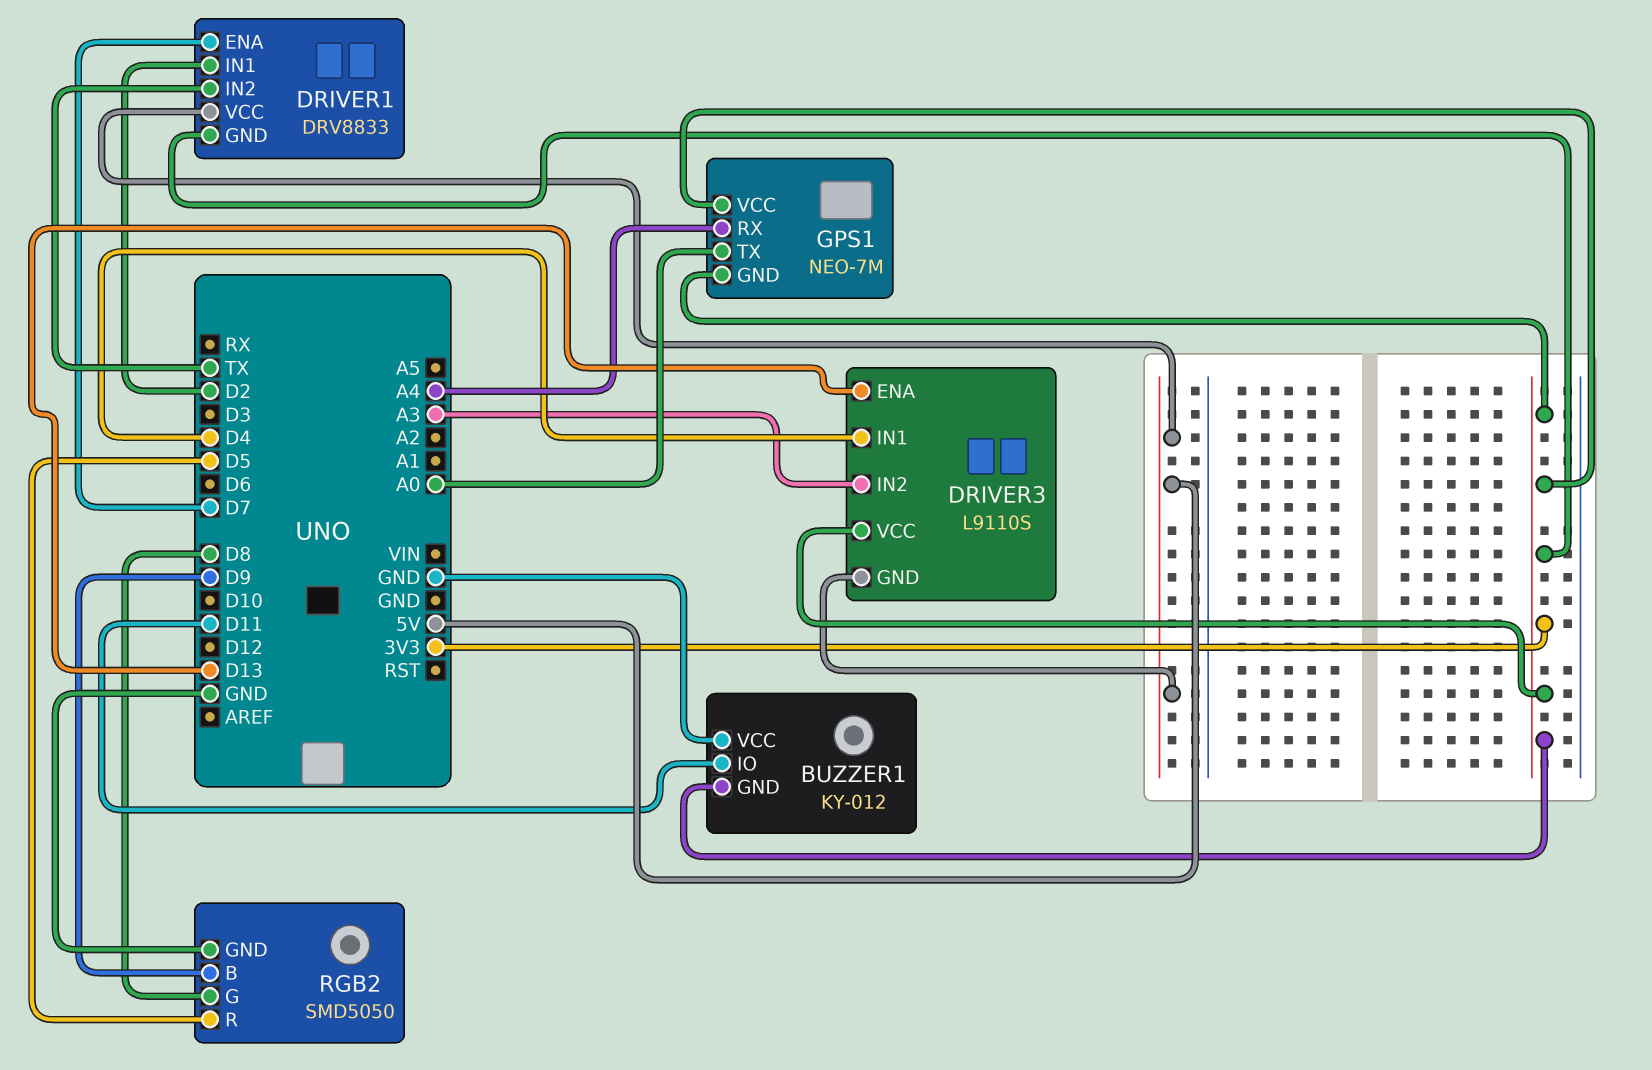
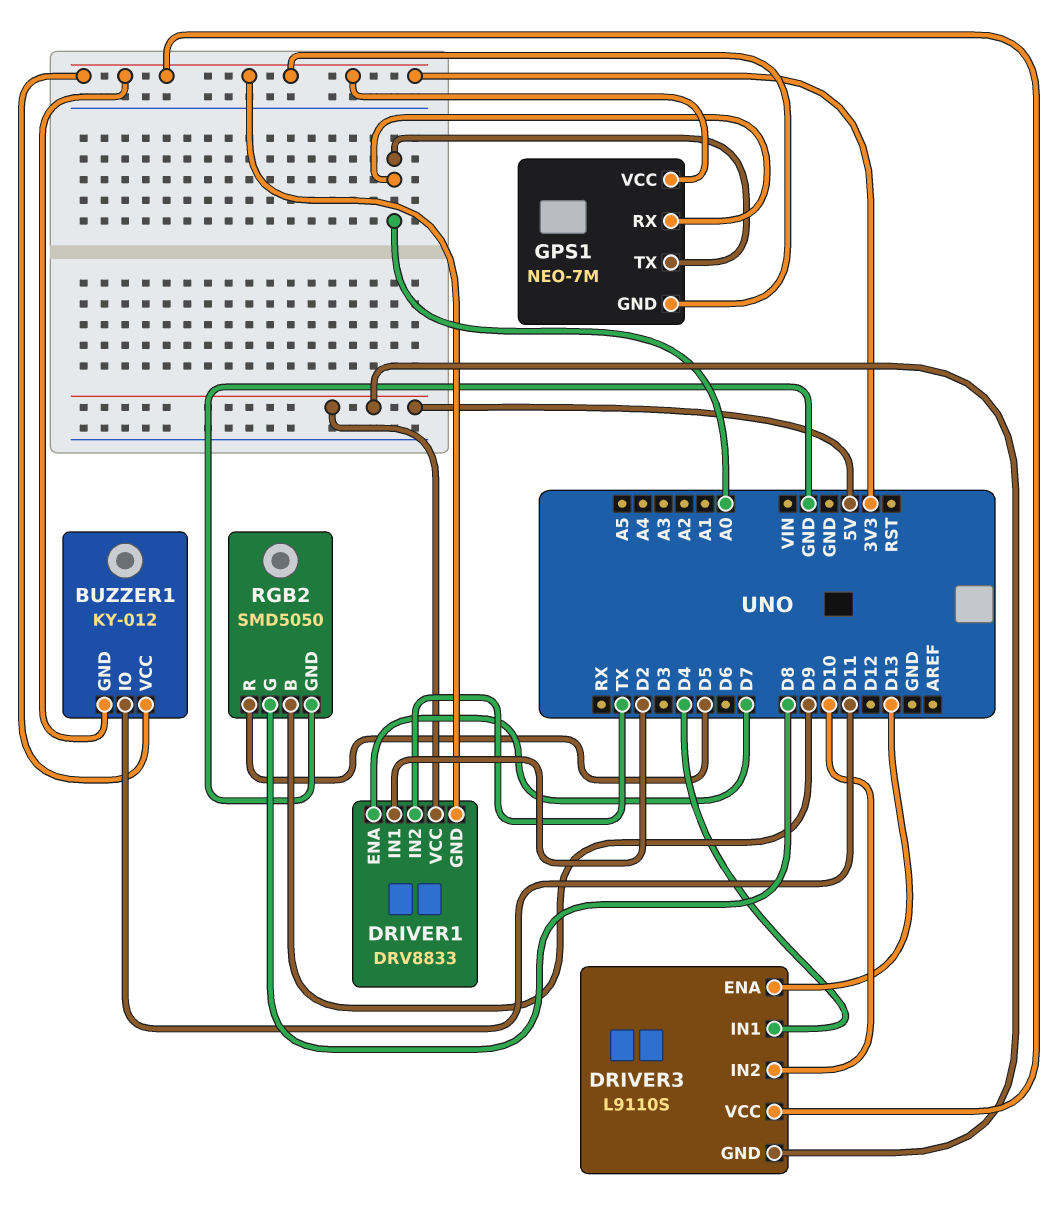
BUZZER1 pin VCC: GND -> 3V3
DRIVER3 pin IN2: A3 -> D10
GPS1 pin RX: A4 -> A0

